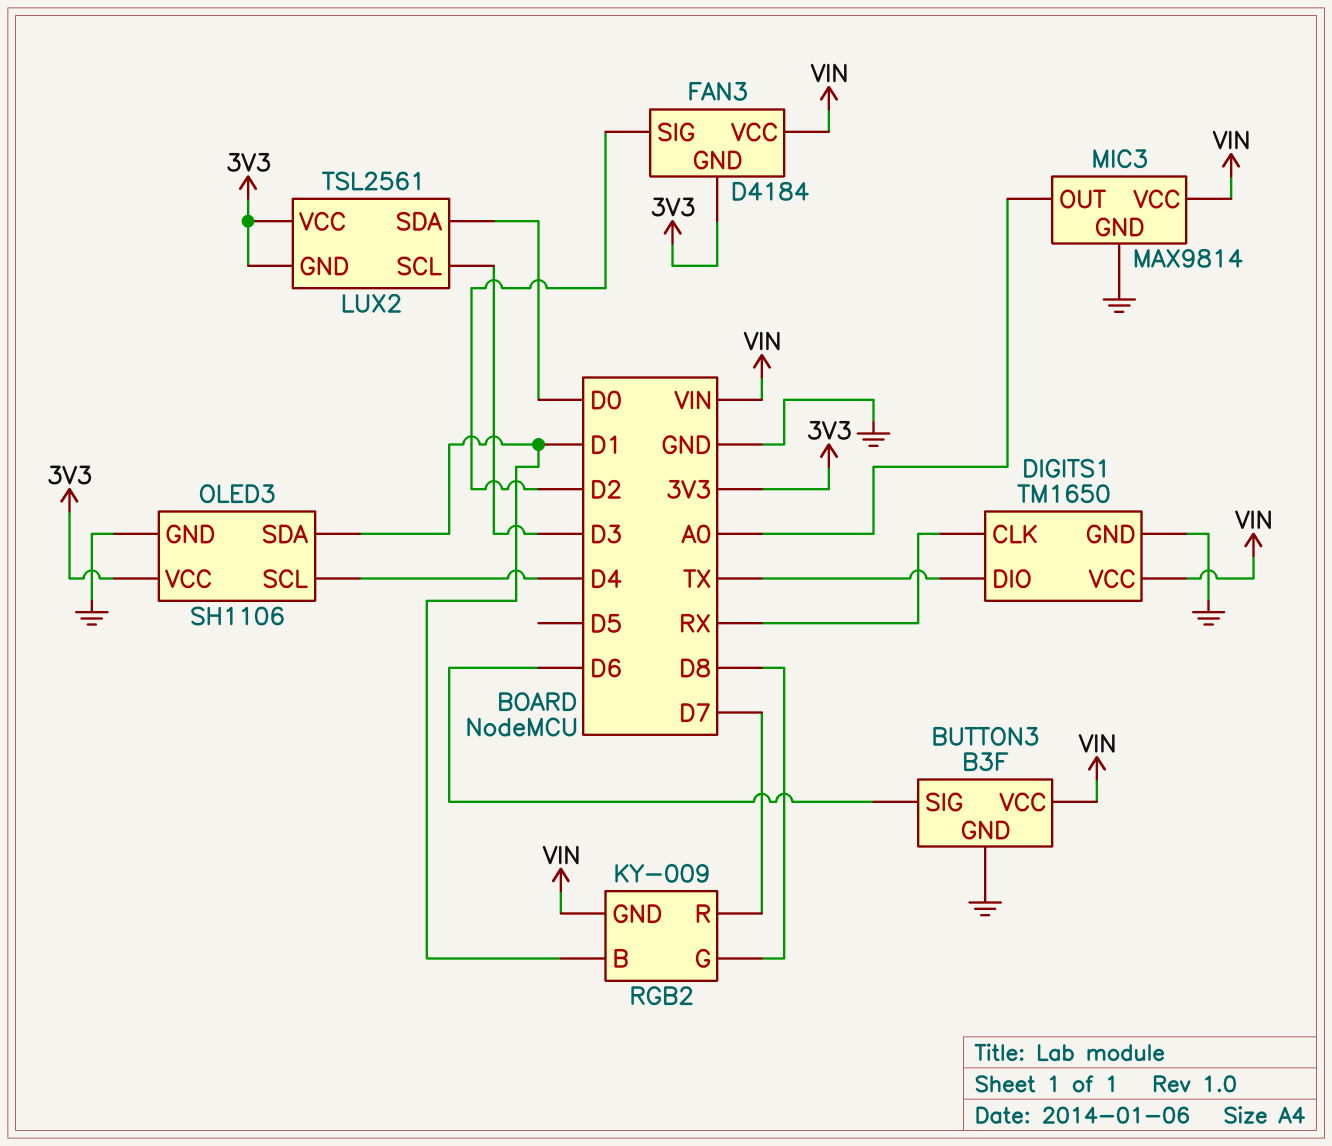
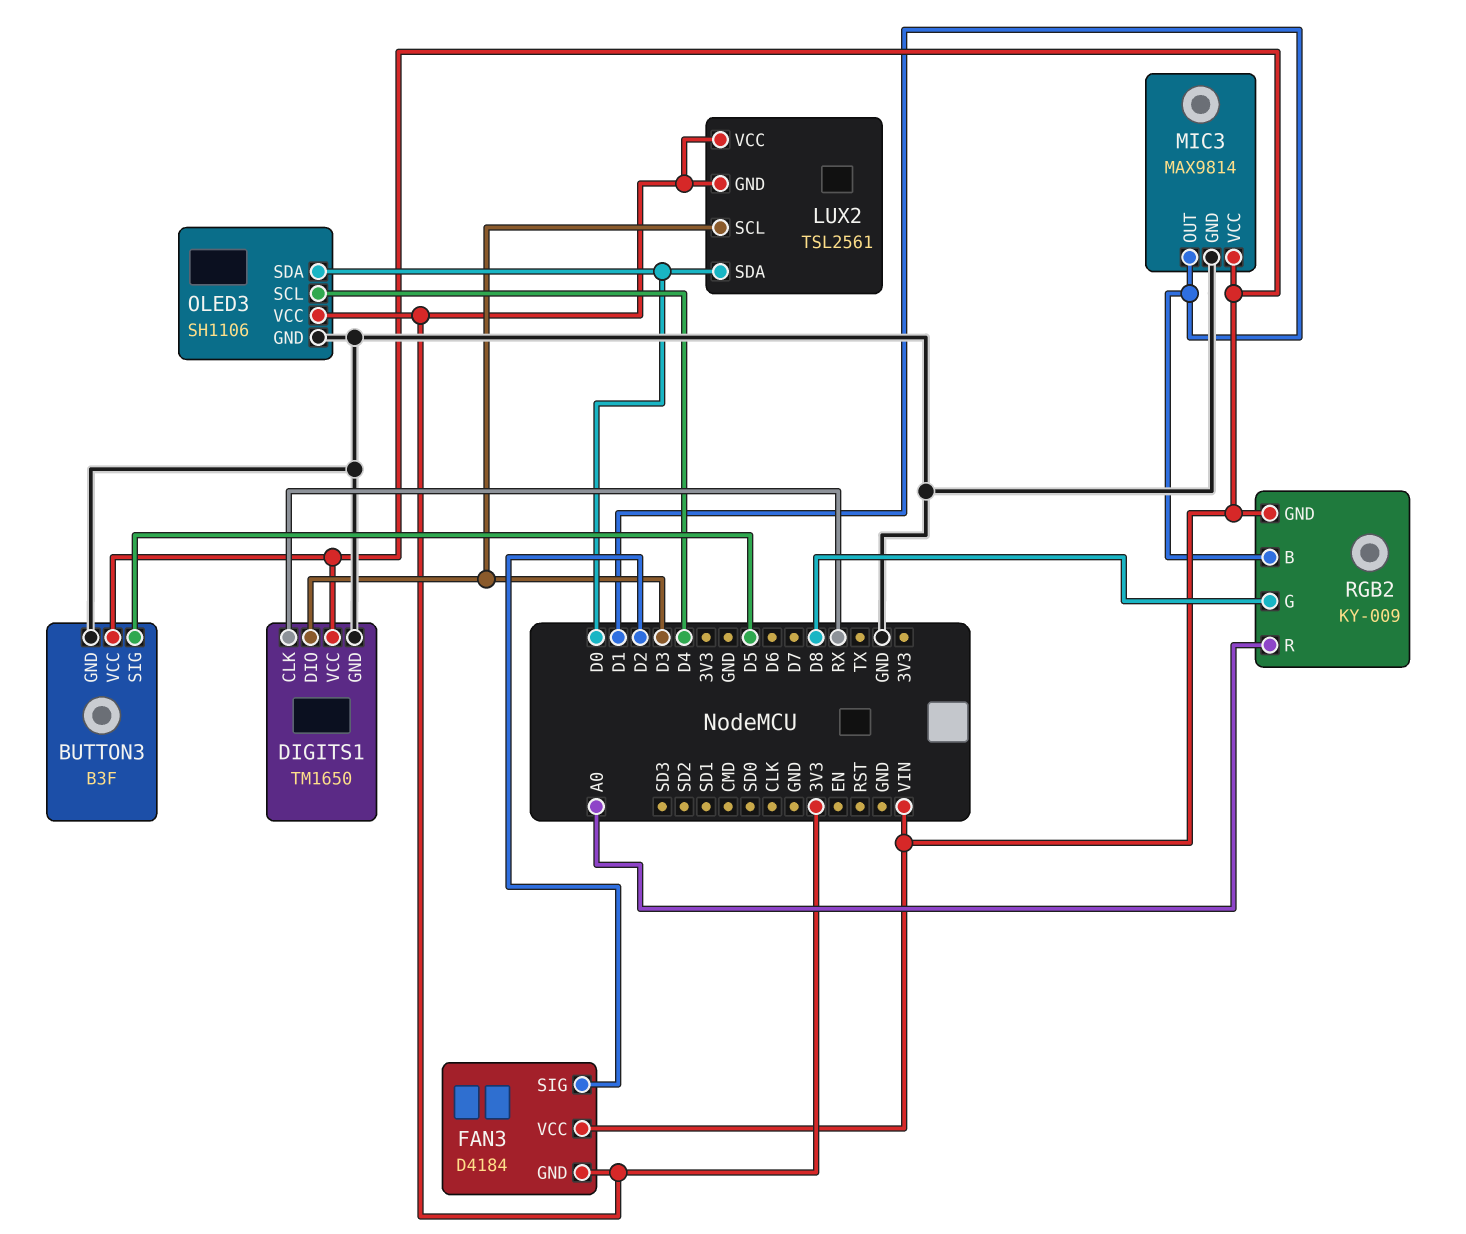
BUTTON3 pin SIG: D6 -> D5
DIGITS1 pin DIO: TX -> D3
MIC3 pin OUT: A0 -> D1
OLED3 pin SDA: D1 -> D0
RGB2 pin R: D7 -> A0

